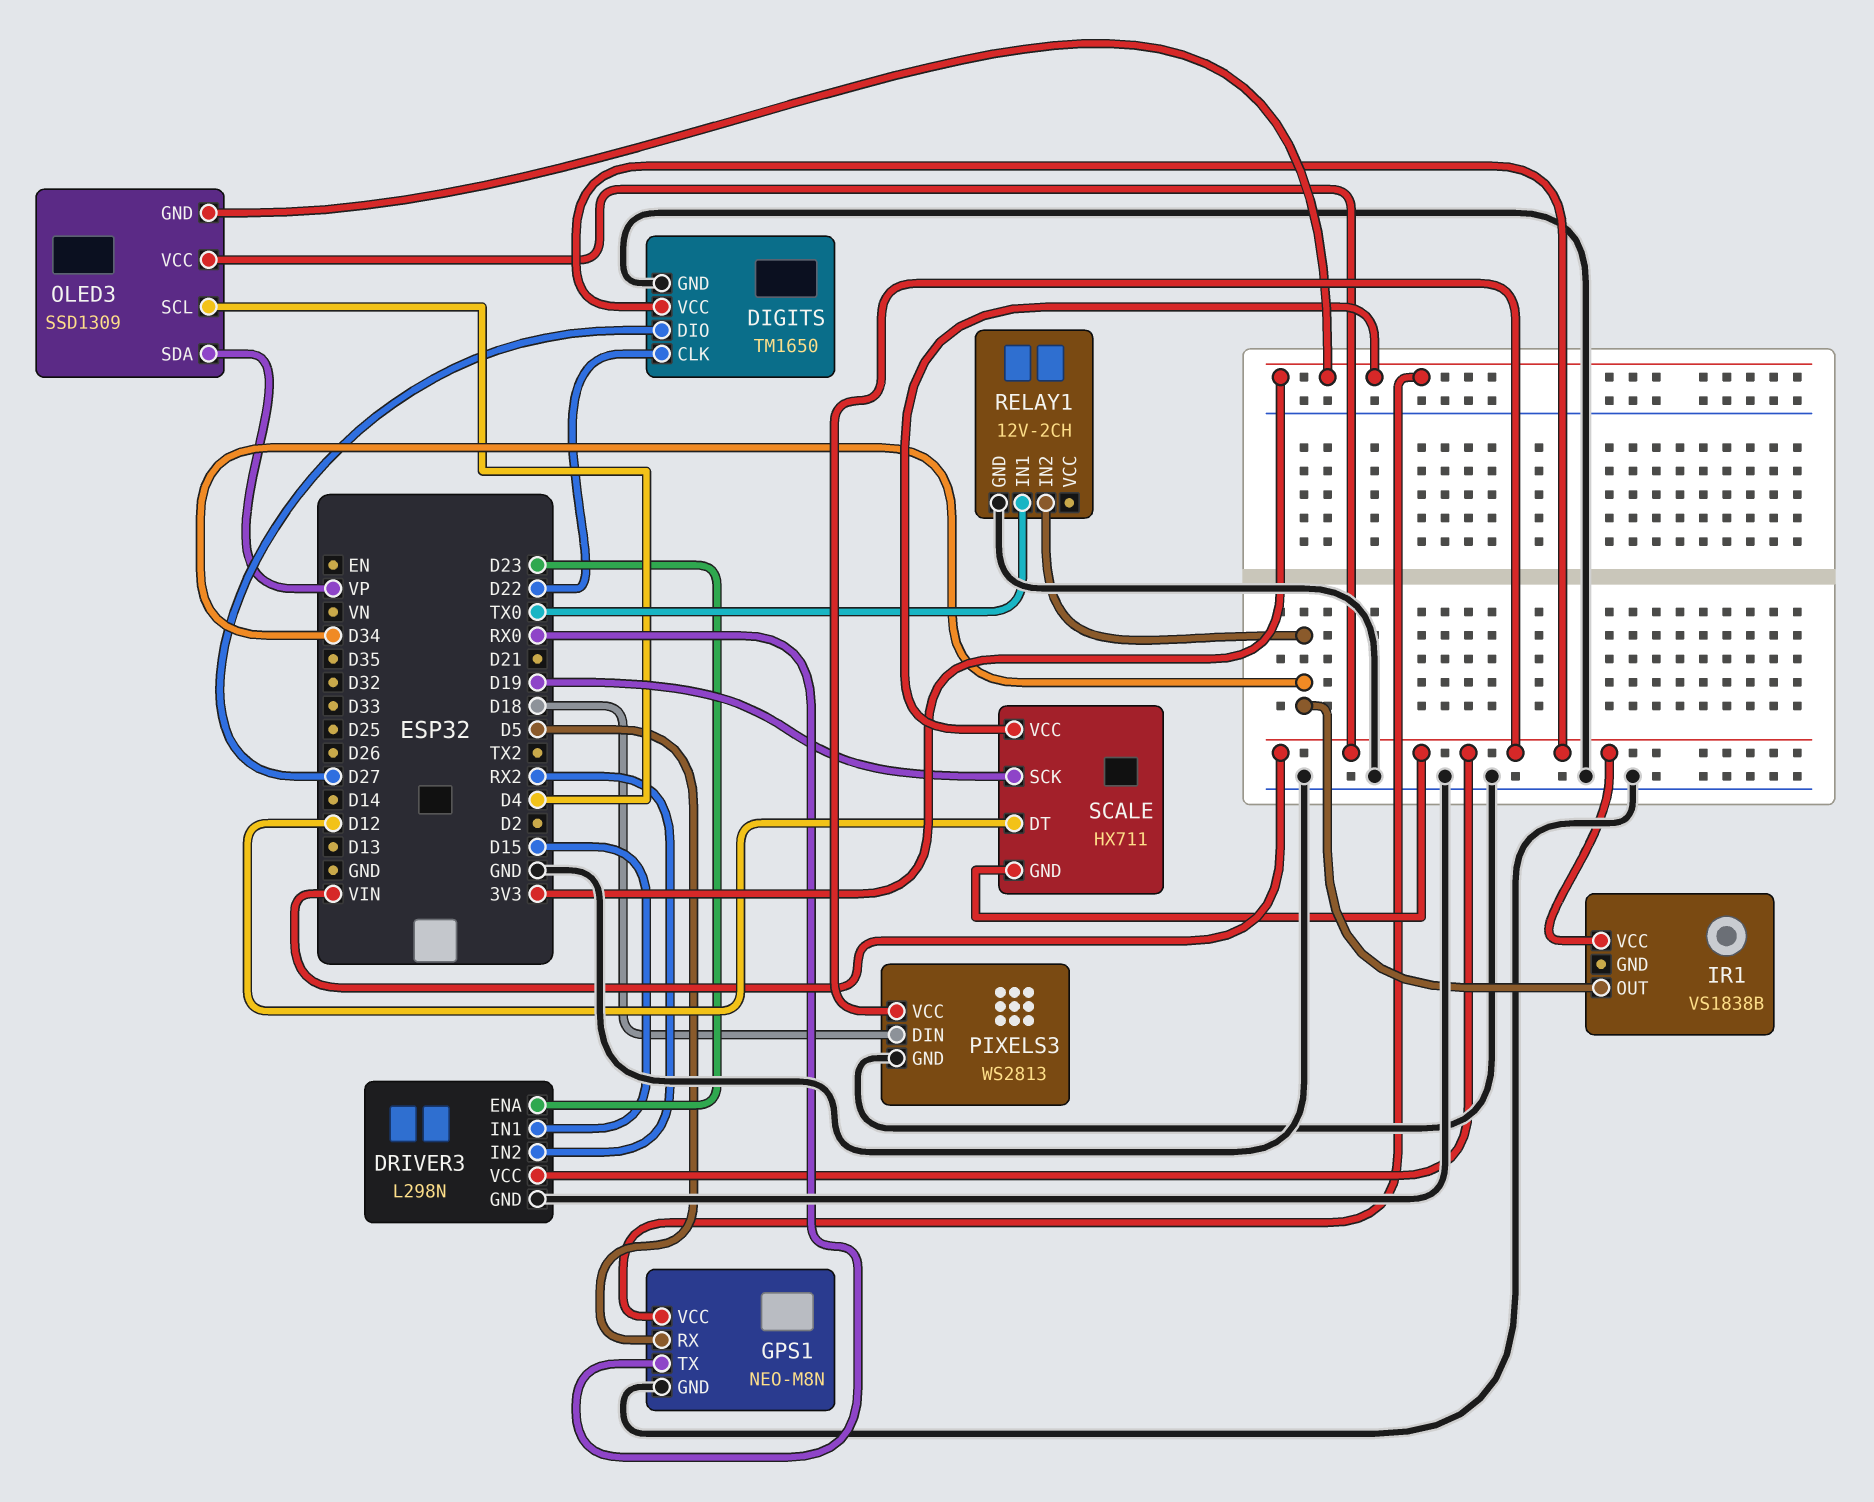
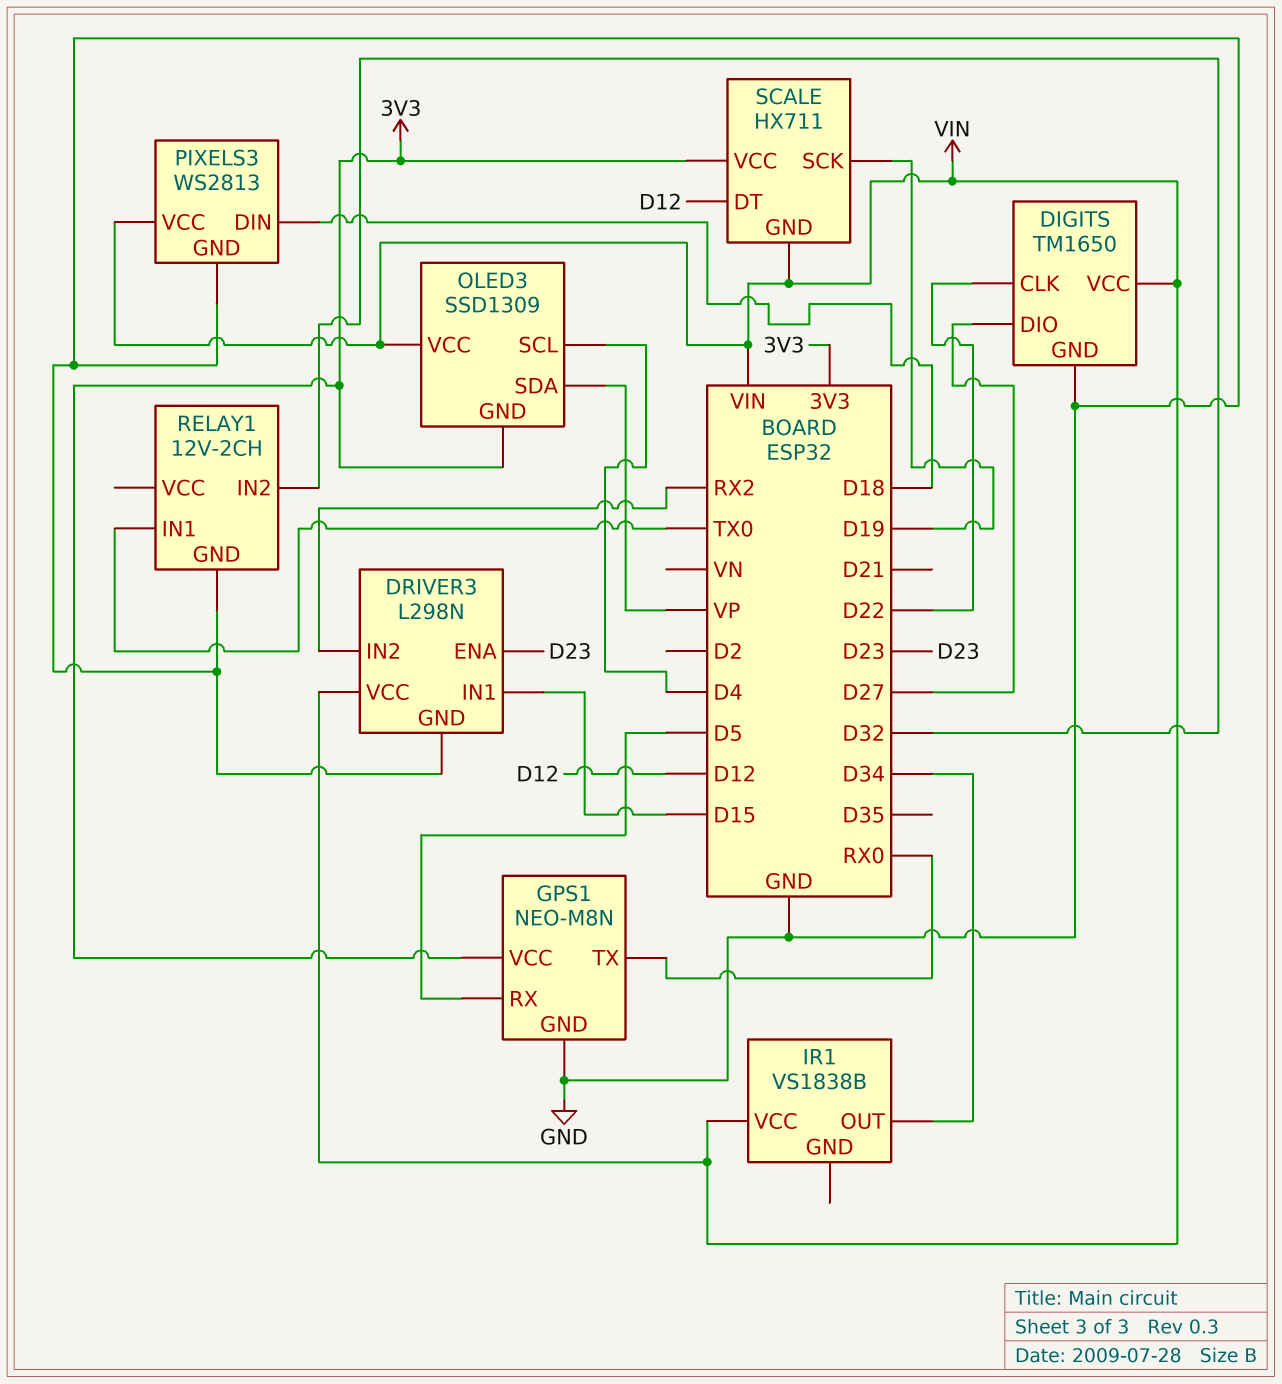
RELAY1 pin IN2: D34 -> D32

